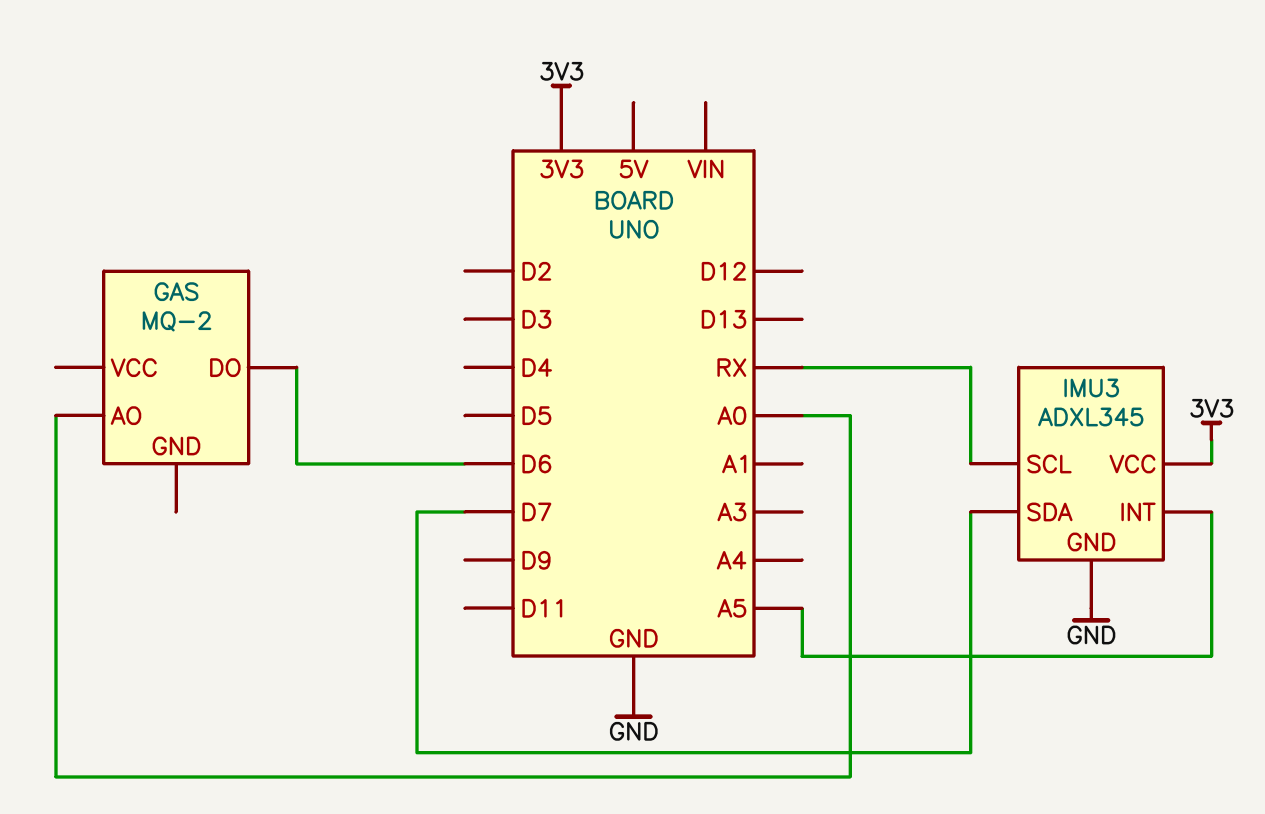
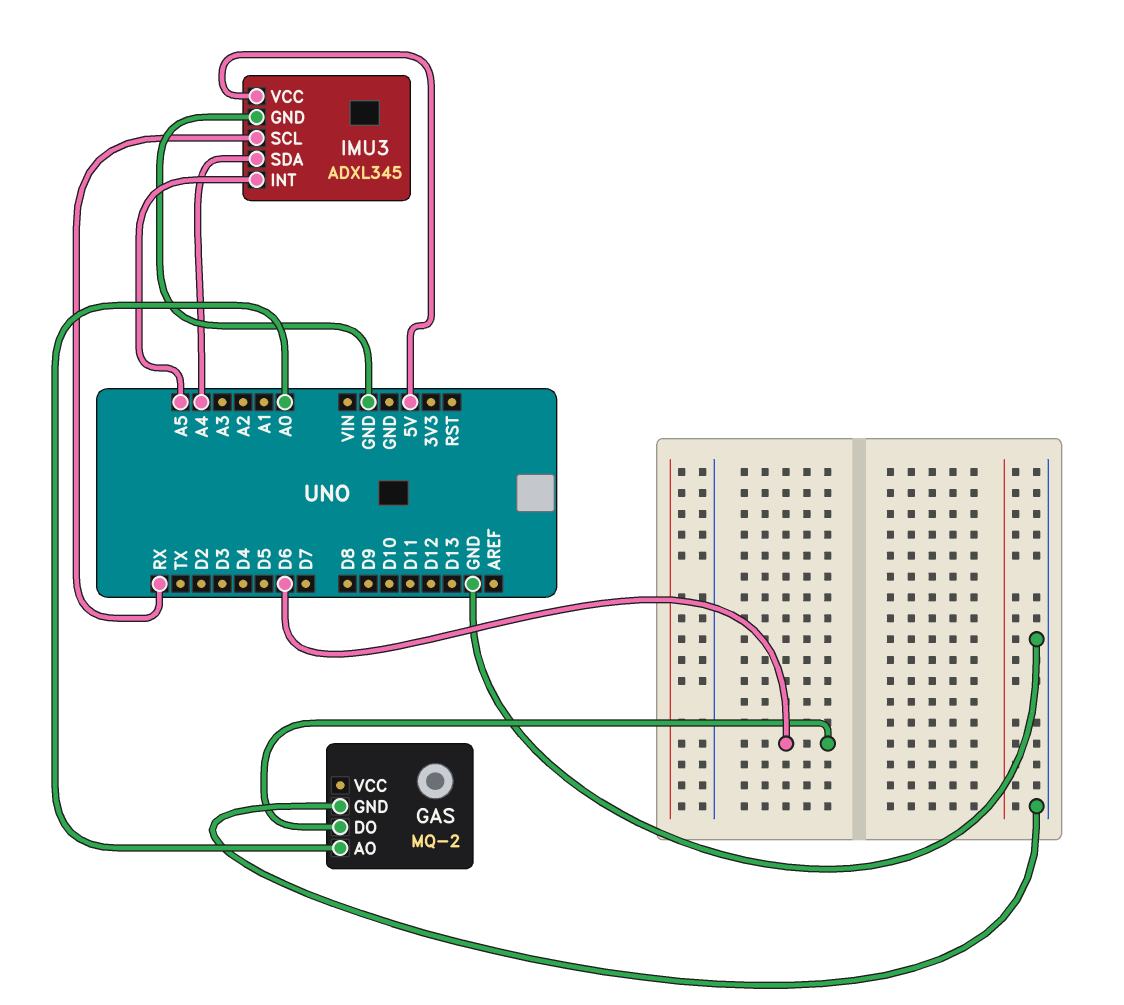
GAS pin GND: none -> GND
IMU3 pin SDA: D7 -> A4
IMU3 pin VCC: 3V3 -> 5V

